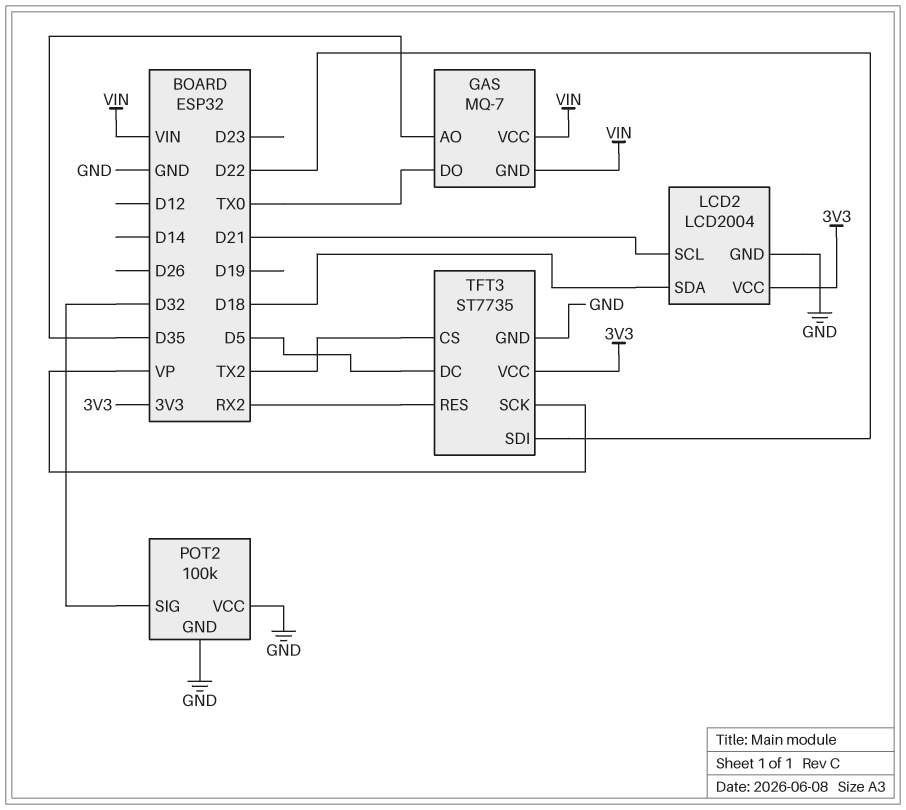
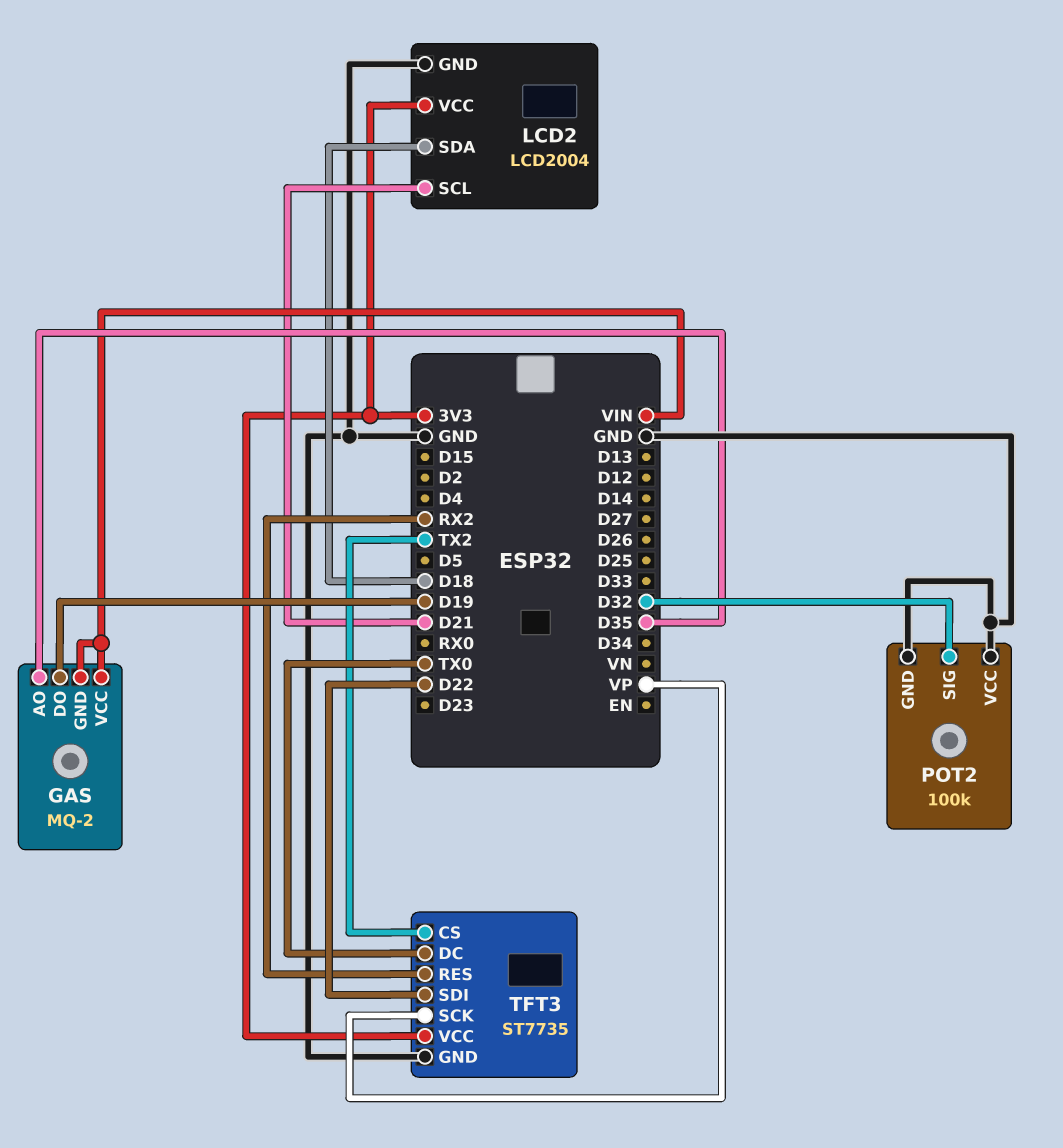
GAS: MQ-7 -> MQ-2
GAS pin DO: TX0 -> D19
TFT3 pin DC: D5 -> TX0

